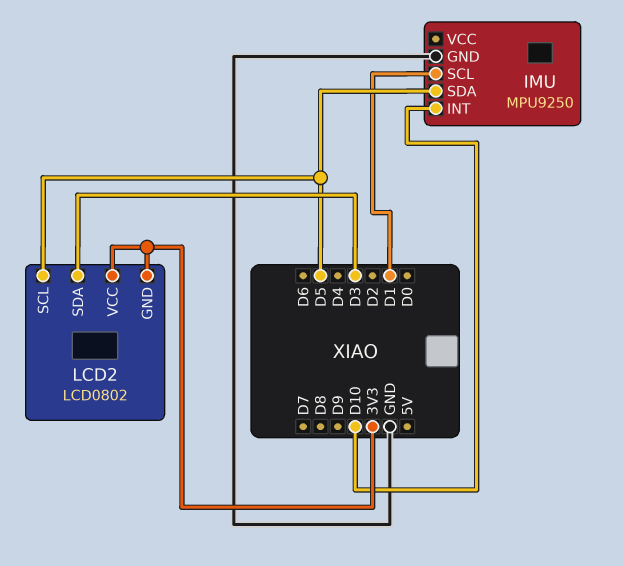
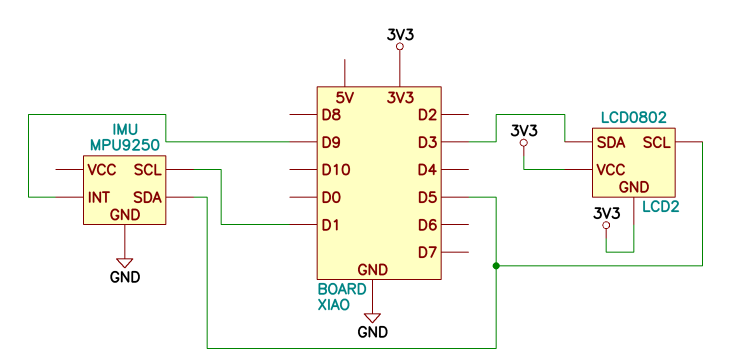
IMU pin INT: D10 -> D9

